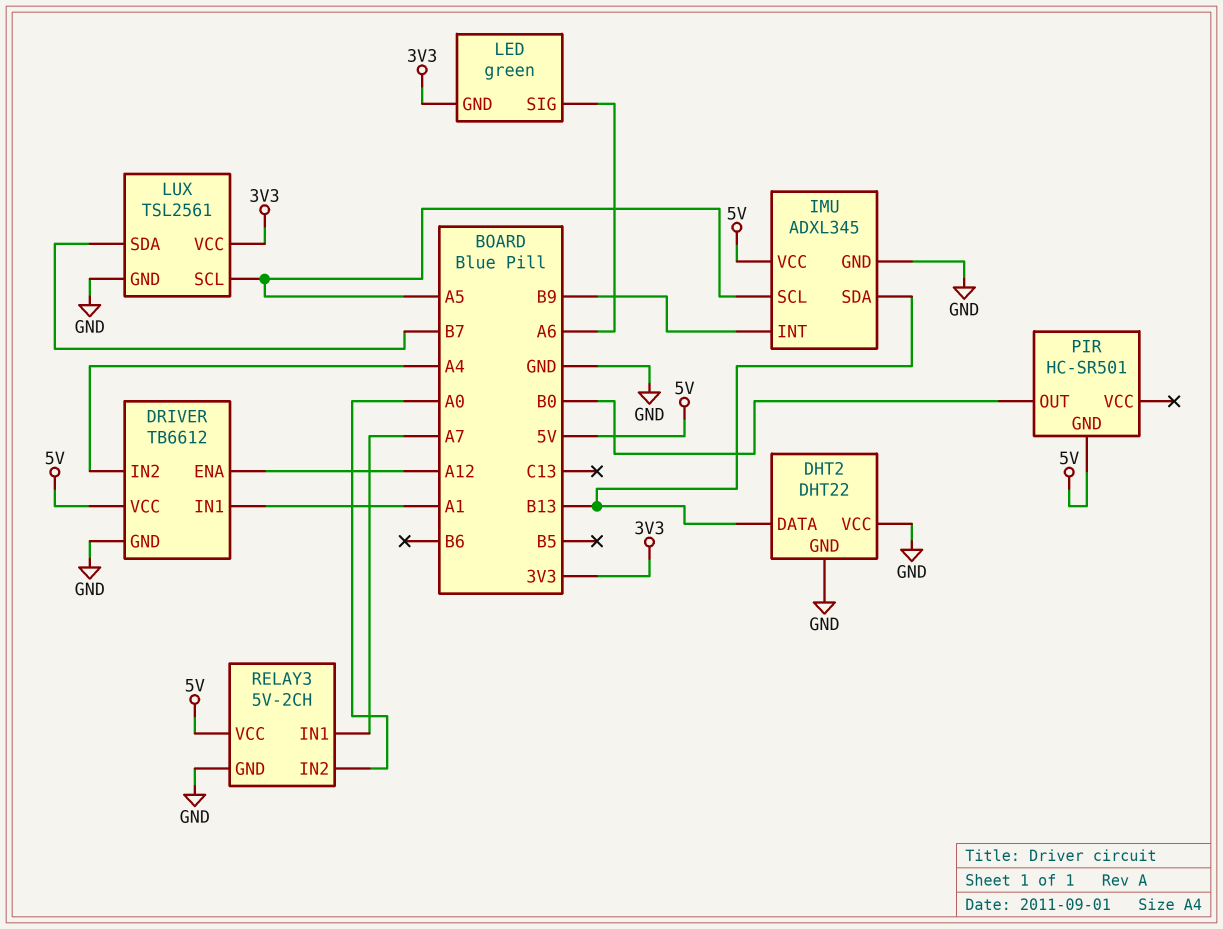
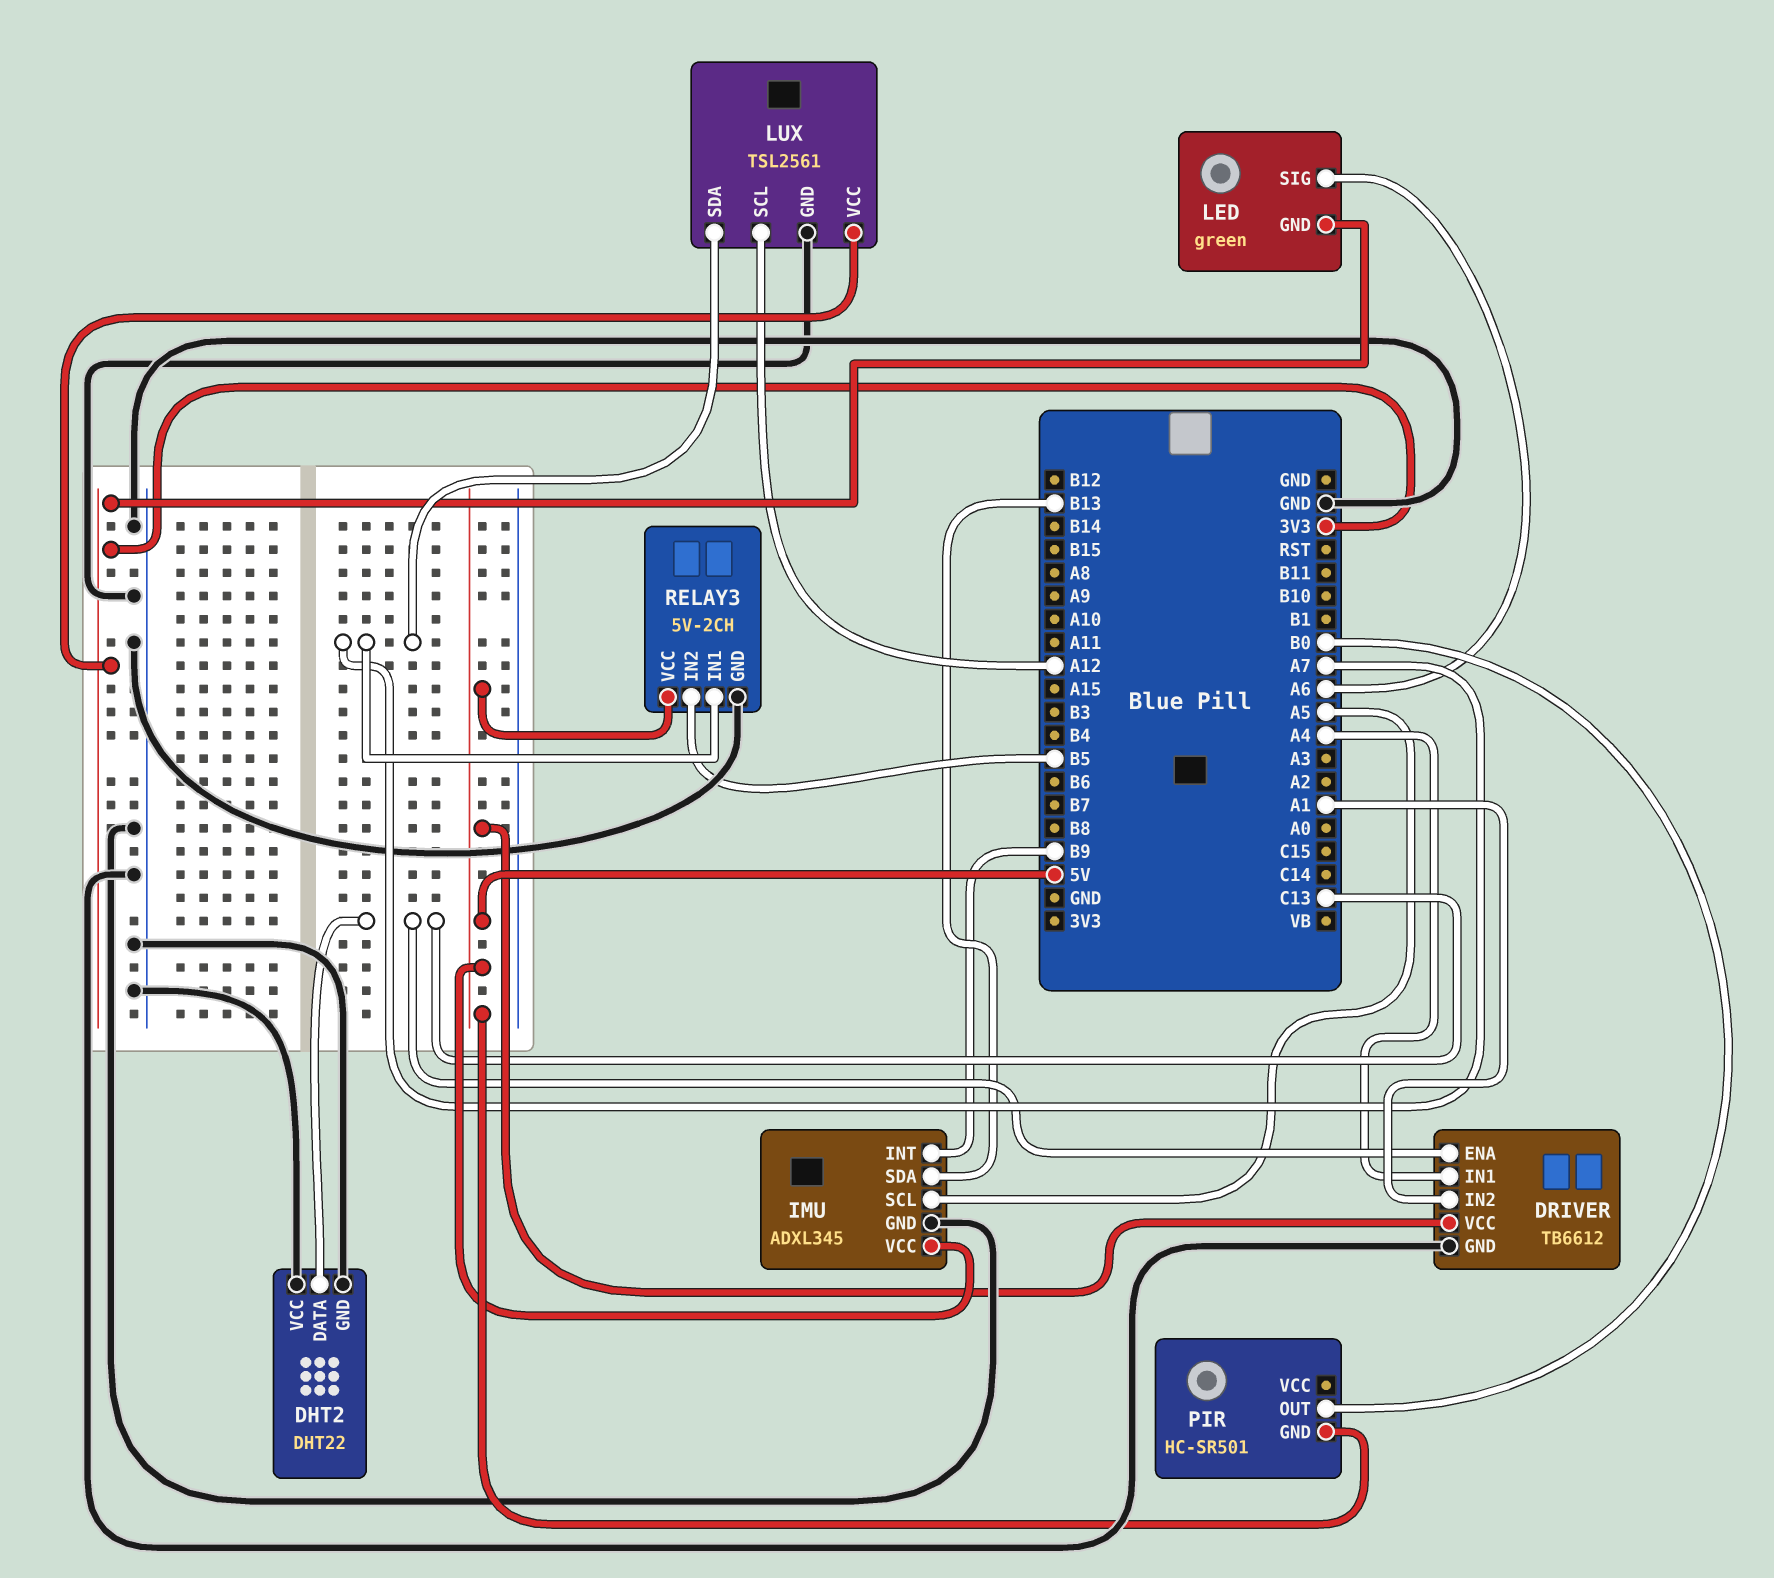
DHT2 pin DATA: B13 -> C13
DRIVER pin ENA: A12 -> C13
DRIVER pin IN1: A1 -> A4
DRIVER pin IN2: A4 -> A1
LUX pin SCL: A5 -> A12
LUX pin SDA: B7 -> A7
RELAY3 pin IN2: A0 -> B5

